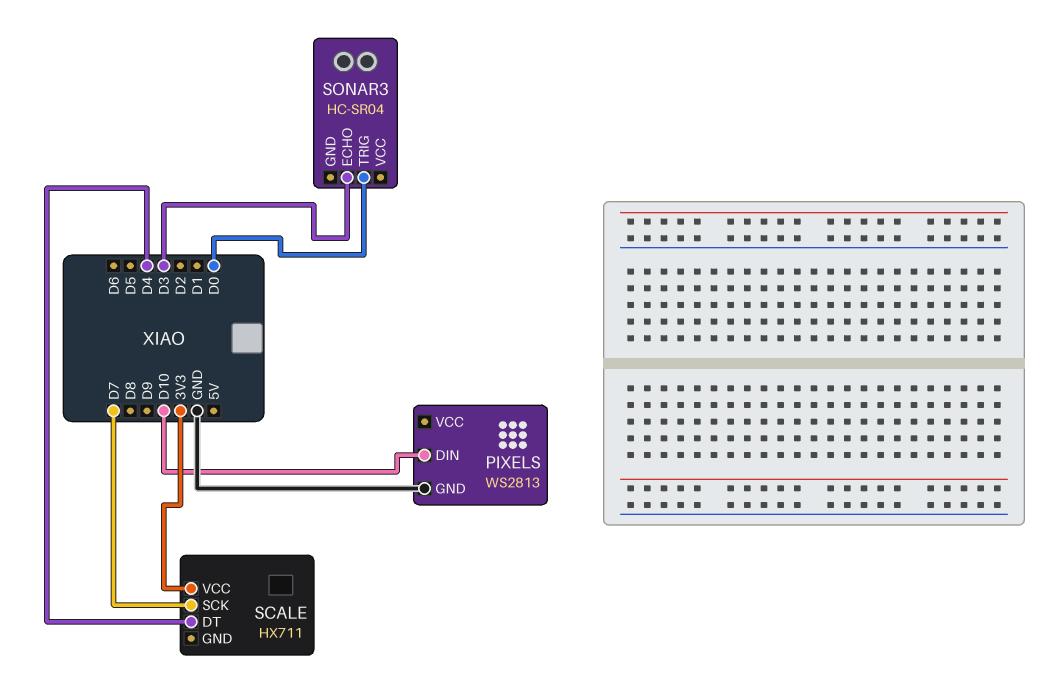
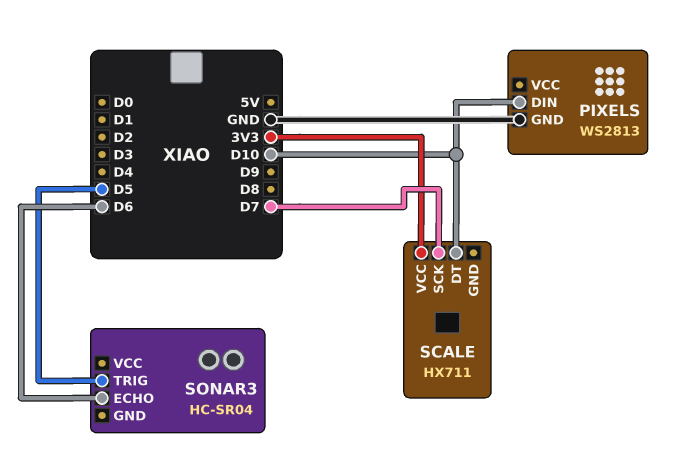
SCALE pin DT: D4 -> D10
SONAR3 pin ECHO: D3 -> D6
SONAR3 pin TRIG: D0 -> D5

